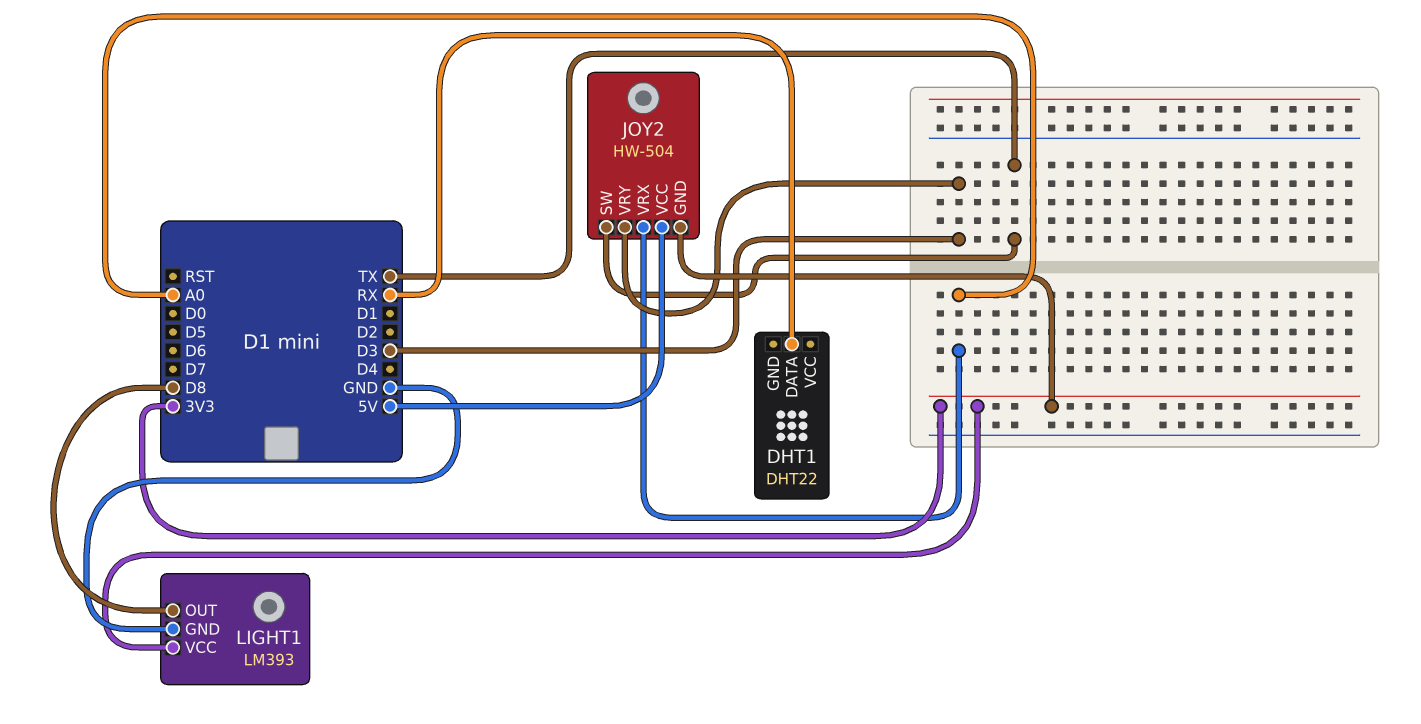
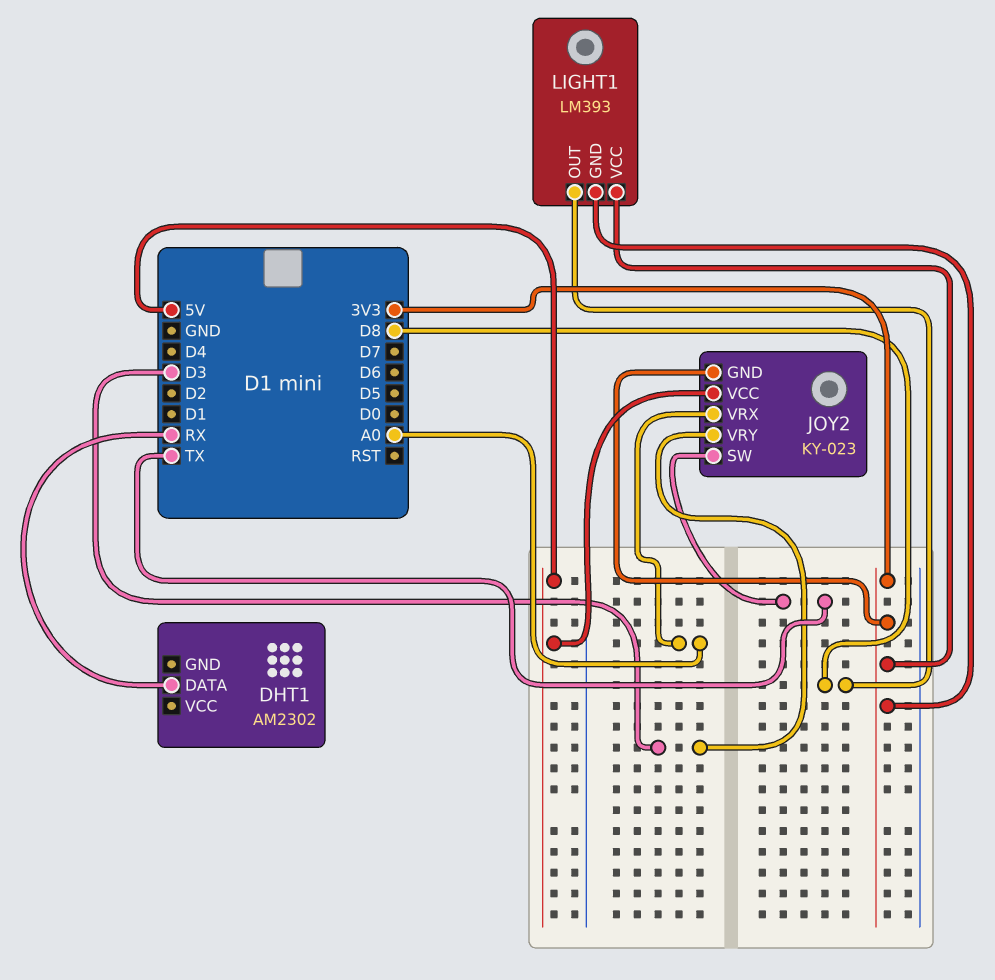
DHT1: DHT22 -> AM2302
JOY2: HW-504 -> KY-023
LIGHT1 pin GND: GND -> 3V3

